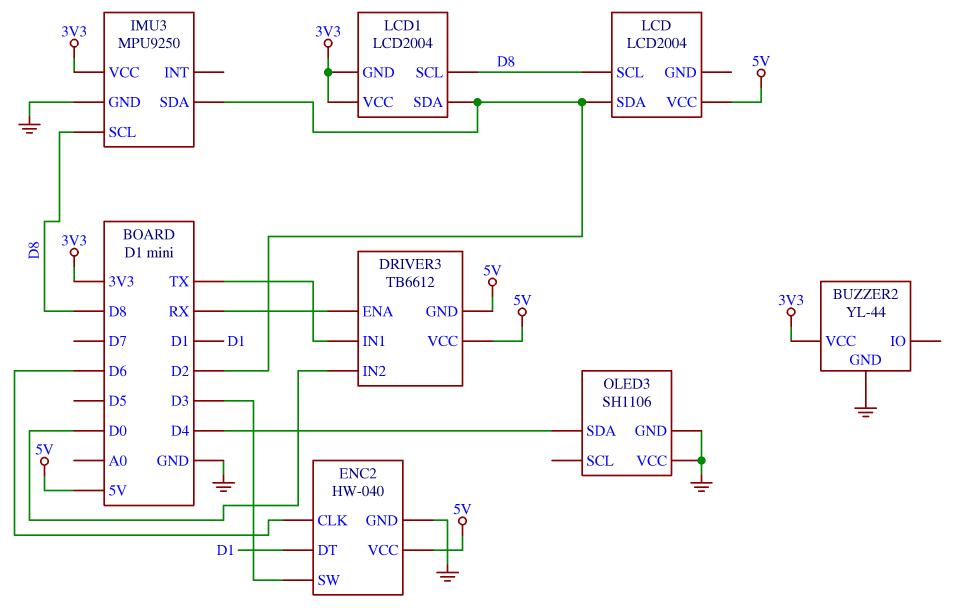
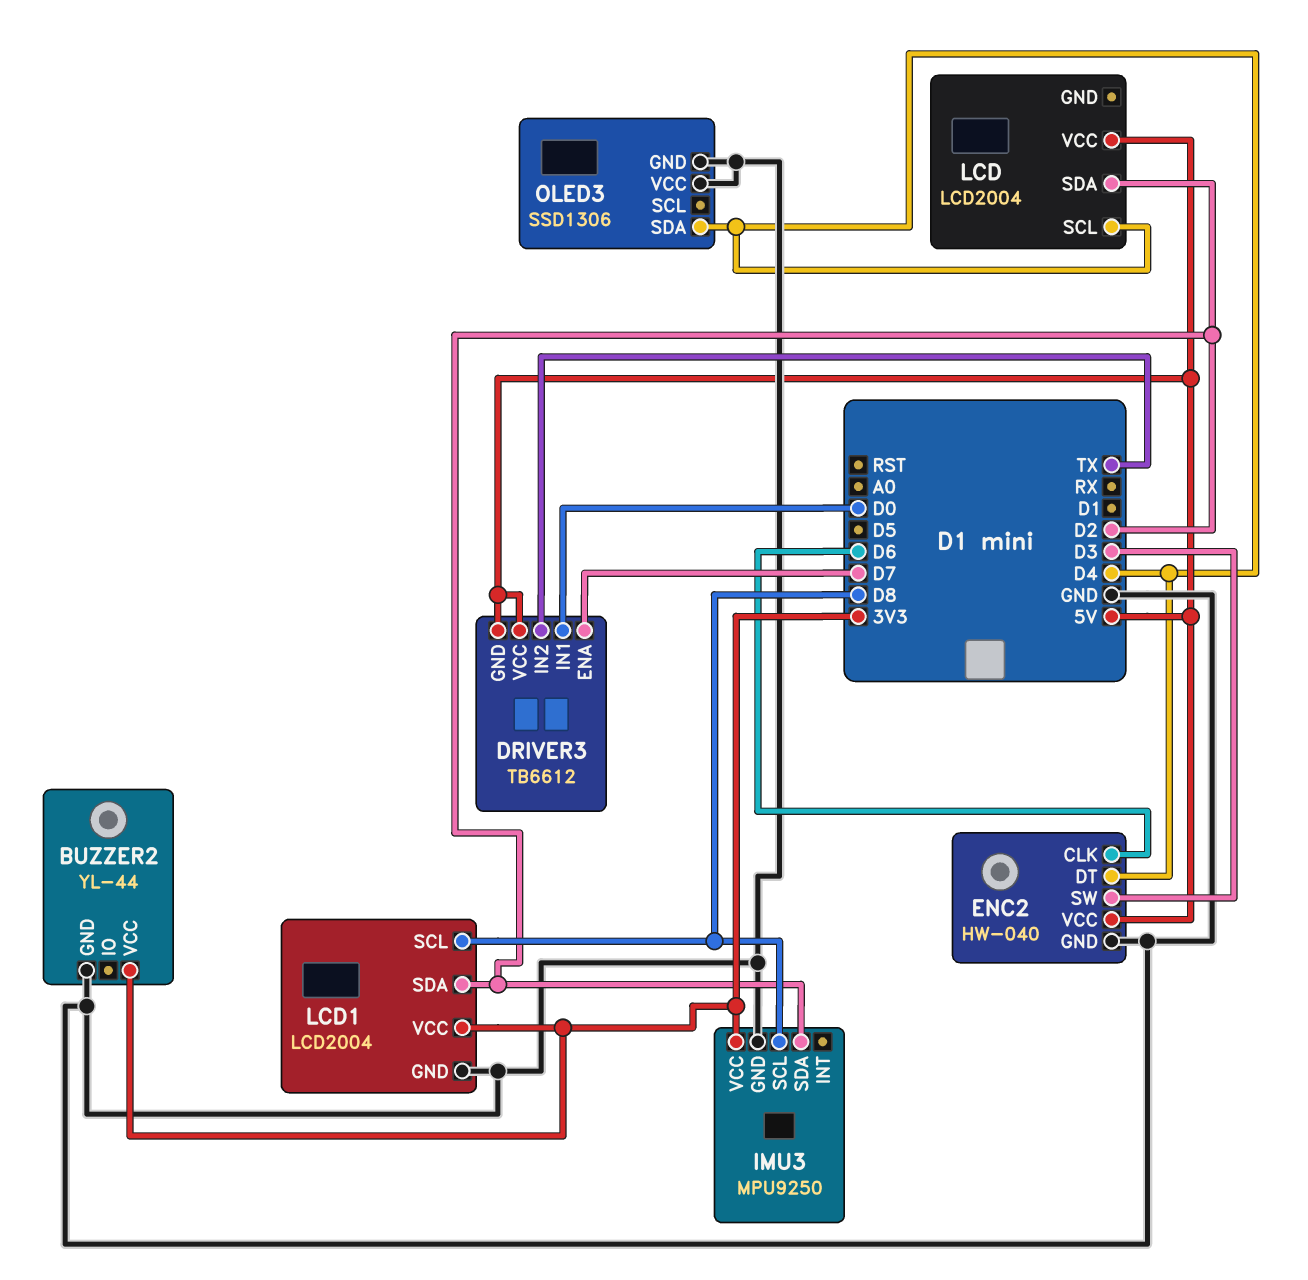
DRIVER3 pin ENA: RX -> D7
DRIVER3 pin IN1: TX -> D0
DRIVER3 pin IN2: D0 -> TX
ENC2 pin DT: D1 -> D4
LCD pin SCL: D8 -> D4
LCD1 pin GND: 3V3 -> GND
OLED3: SH1106 -> SSD1306

